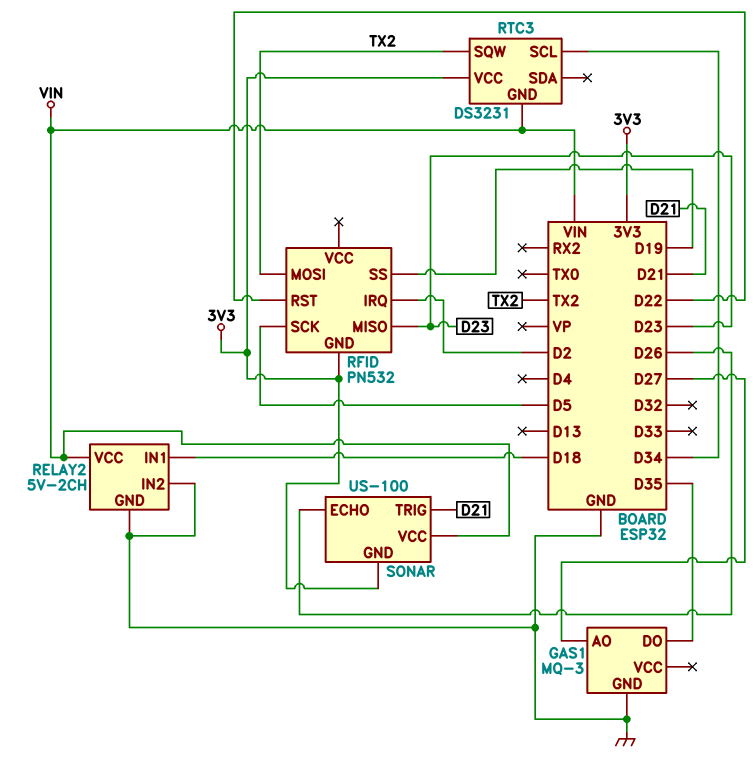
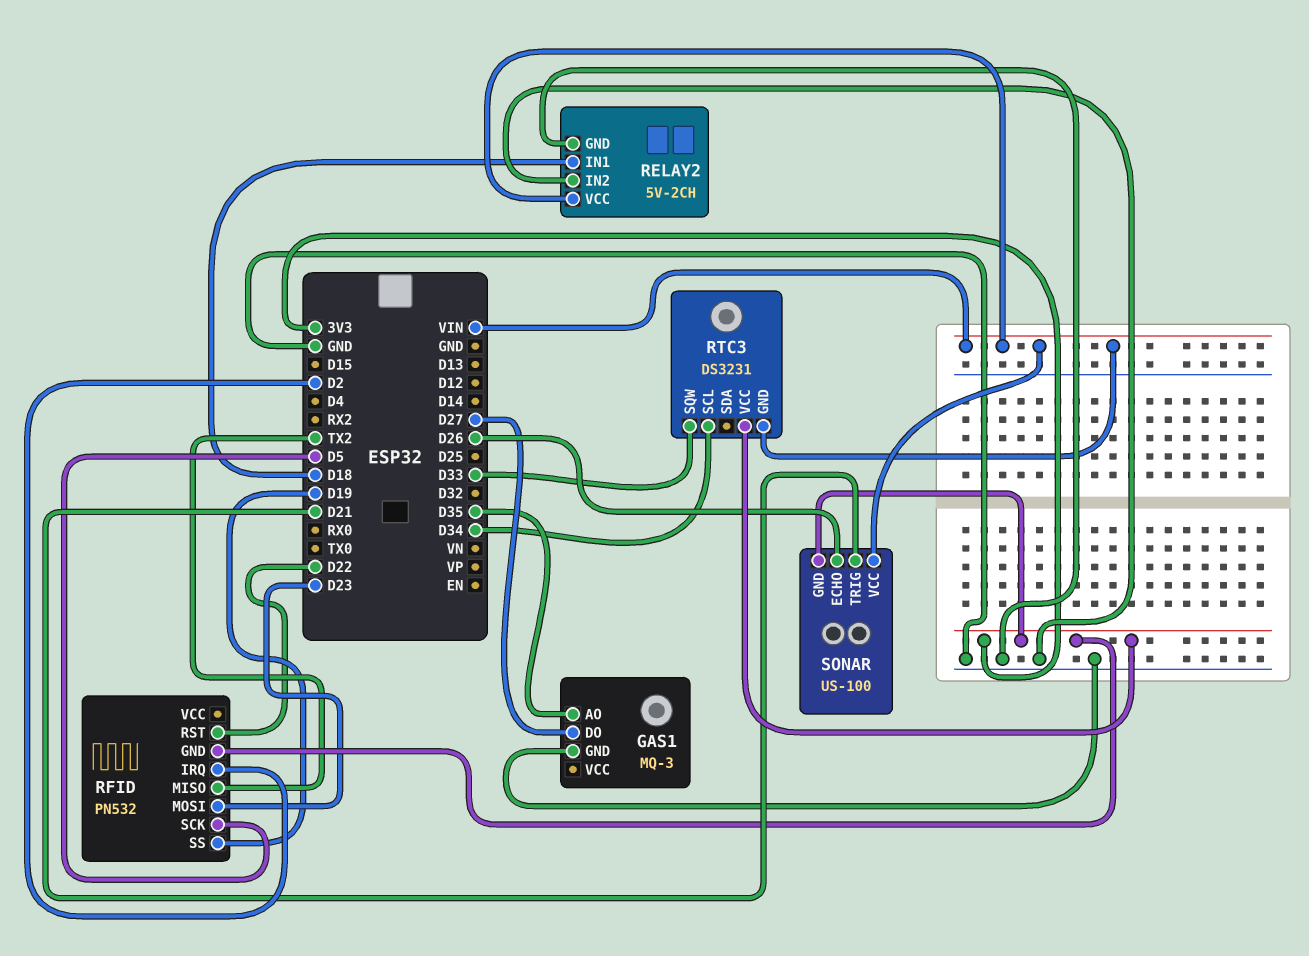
GAS1 pin AO: D27 -> D35
GAS1 pin DO: D35 -> D27
RFID pin MISO: D23 -> TX2
RFID pin MOSI: TX2 -> D23
RTC3 pin SQW: TX2 -> D33

